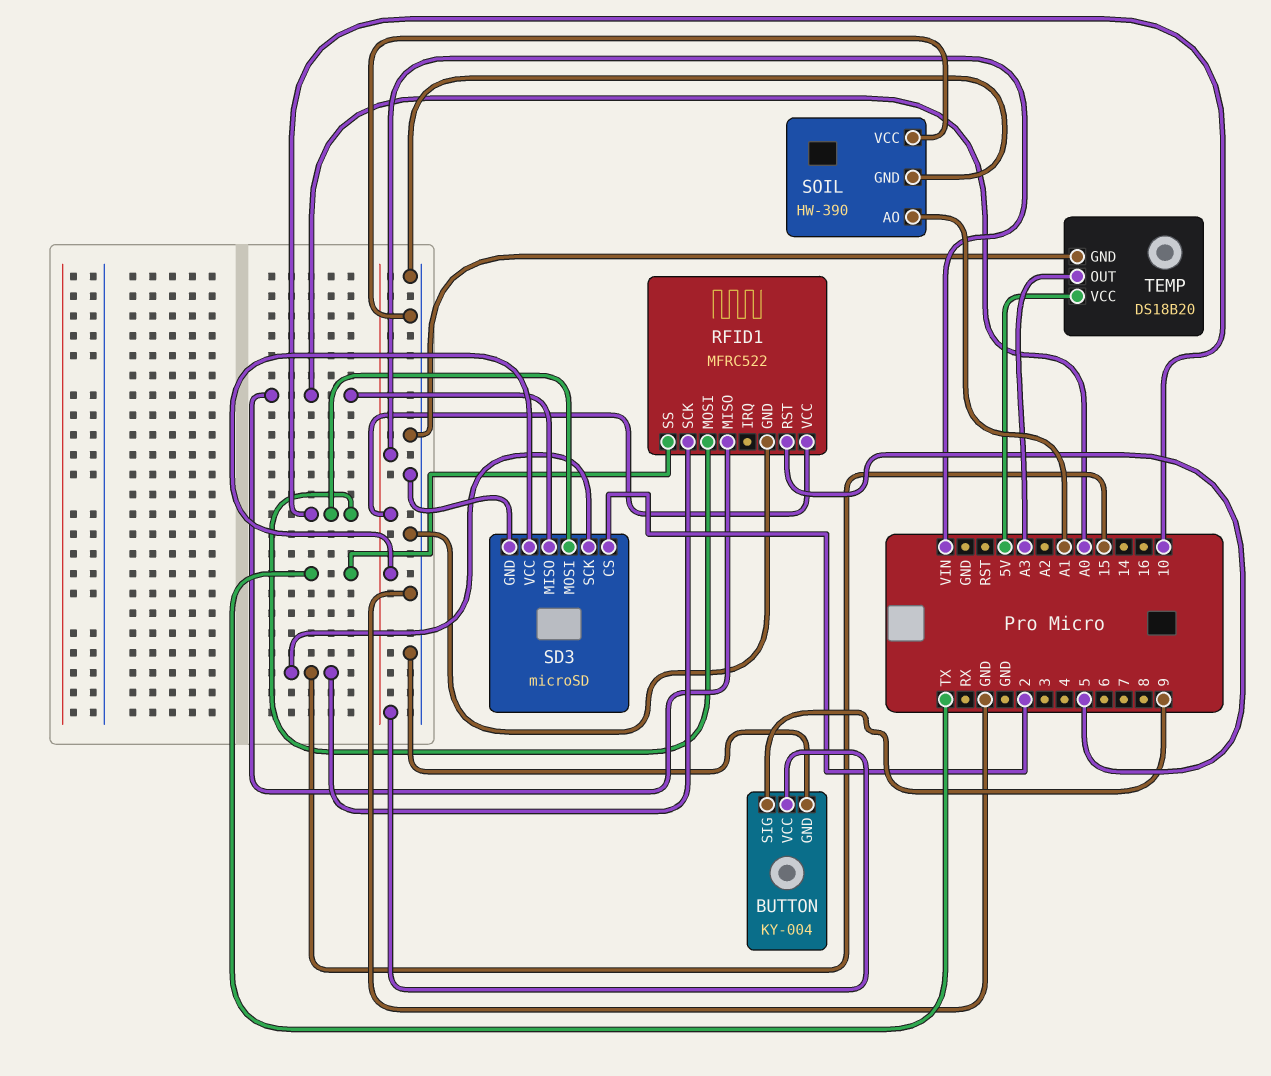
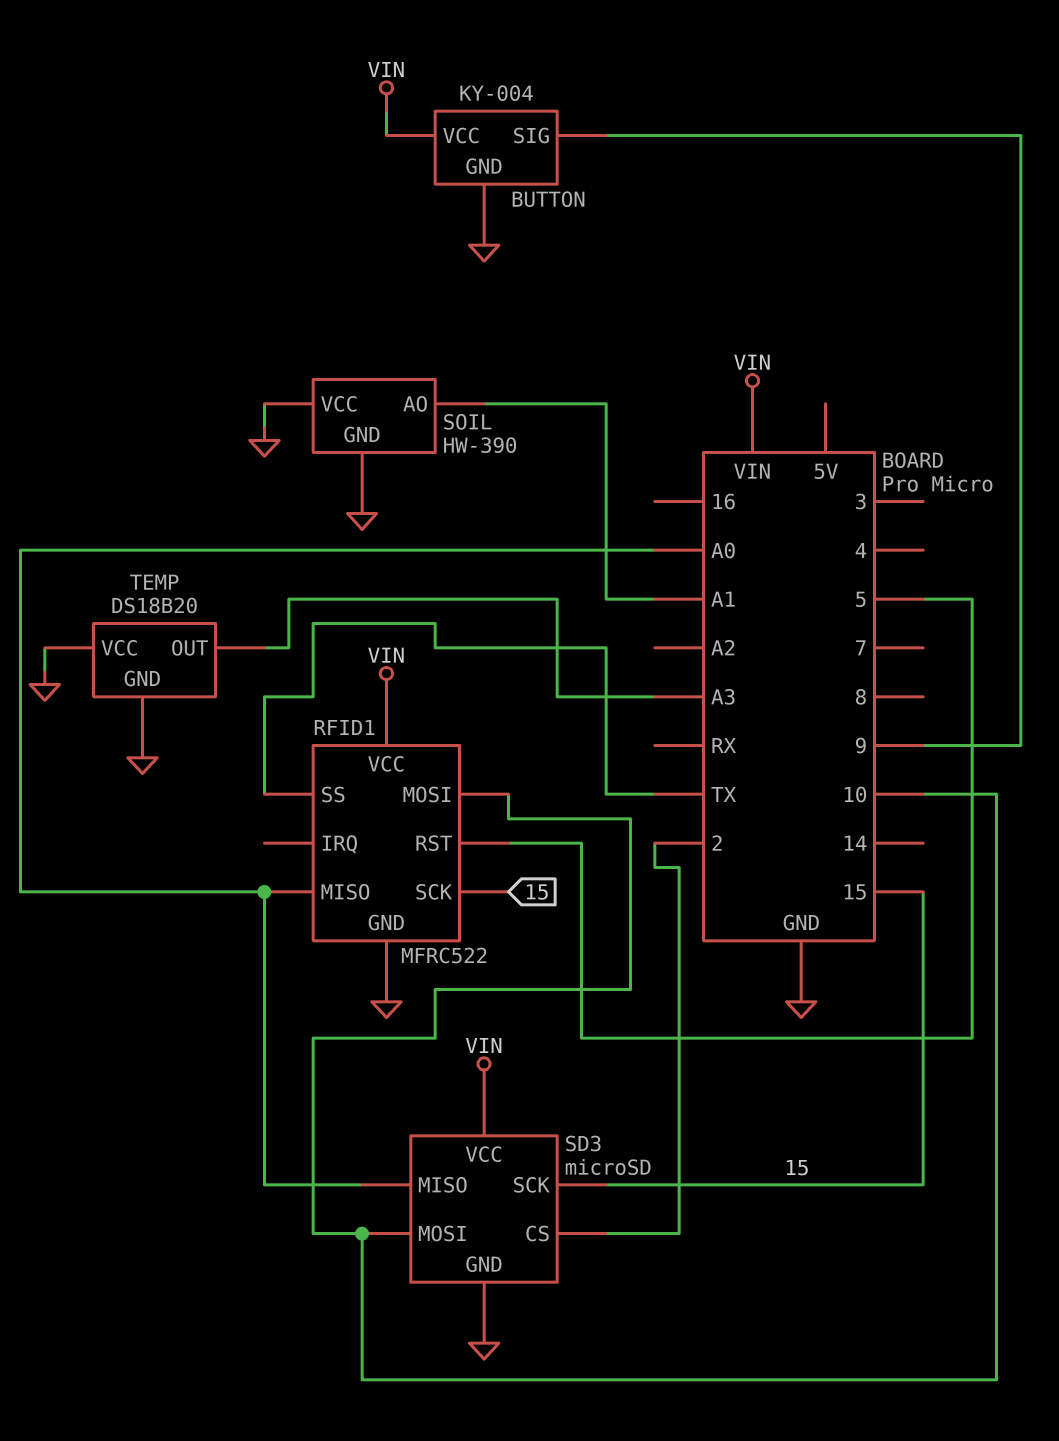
TEMP pin VCC: 5V -> GND

